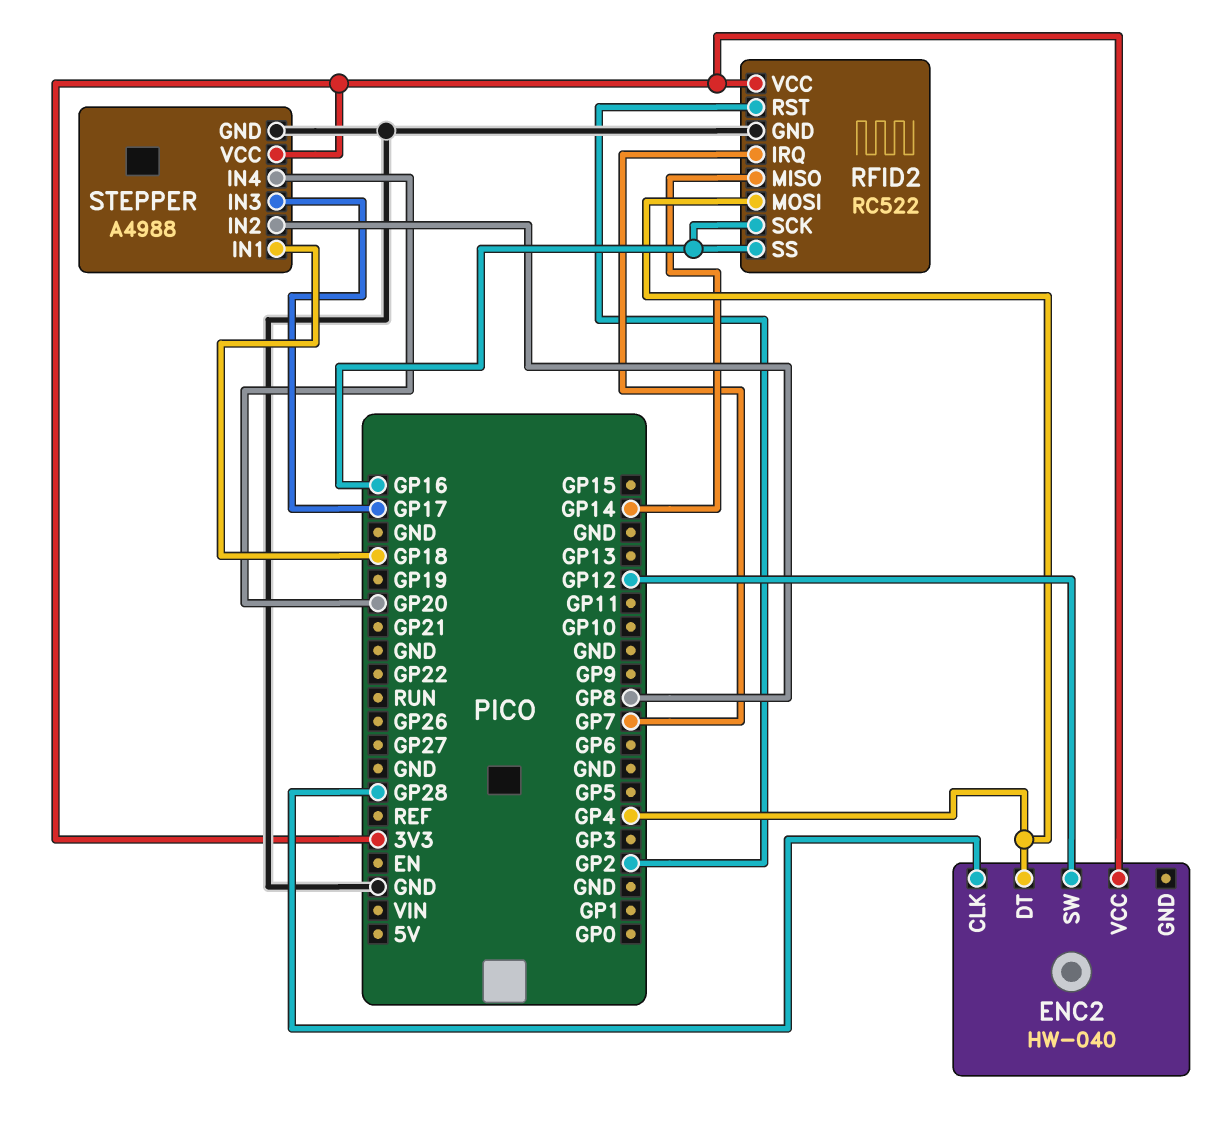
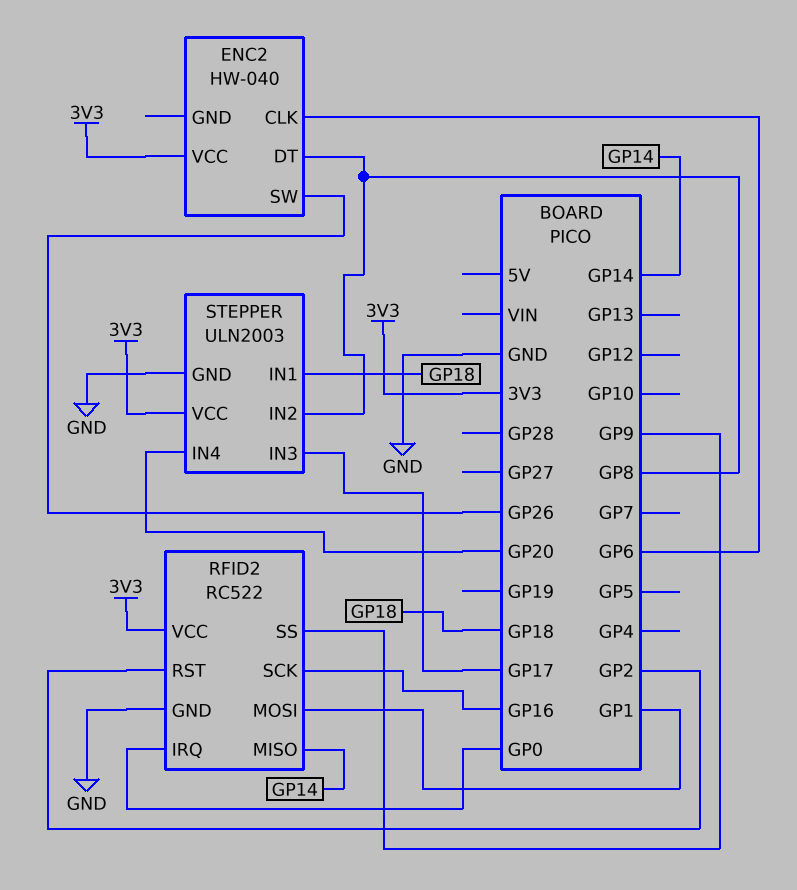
ENC2 pin CLK: GP28 -> GP6
ENC2 pin DT: GP4 -> GP8
ENC2 pin SW: GP12 -> GP26
RFID2 pin IRQ: GP7 -> GP0
RFID2 pin MOSI: GP4 -> GP1
RFID2 pin SS: GP16 -> GP9
STEPPER: A4988 -> ULN2003

